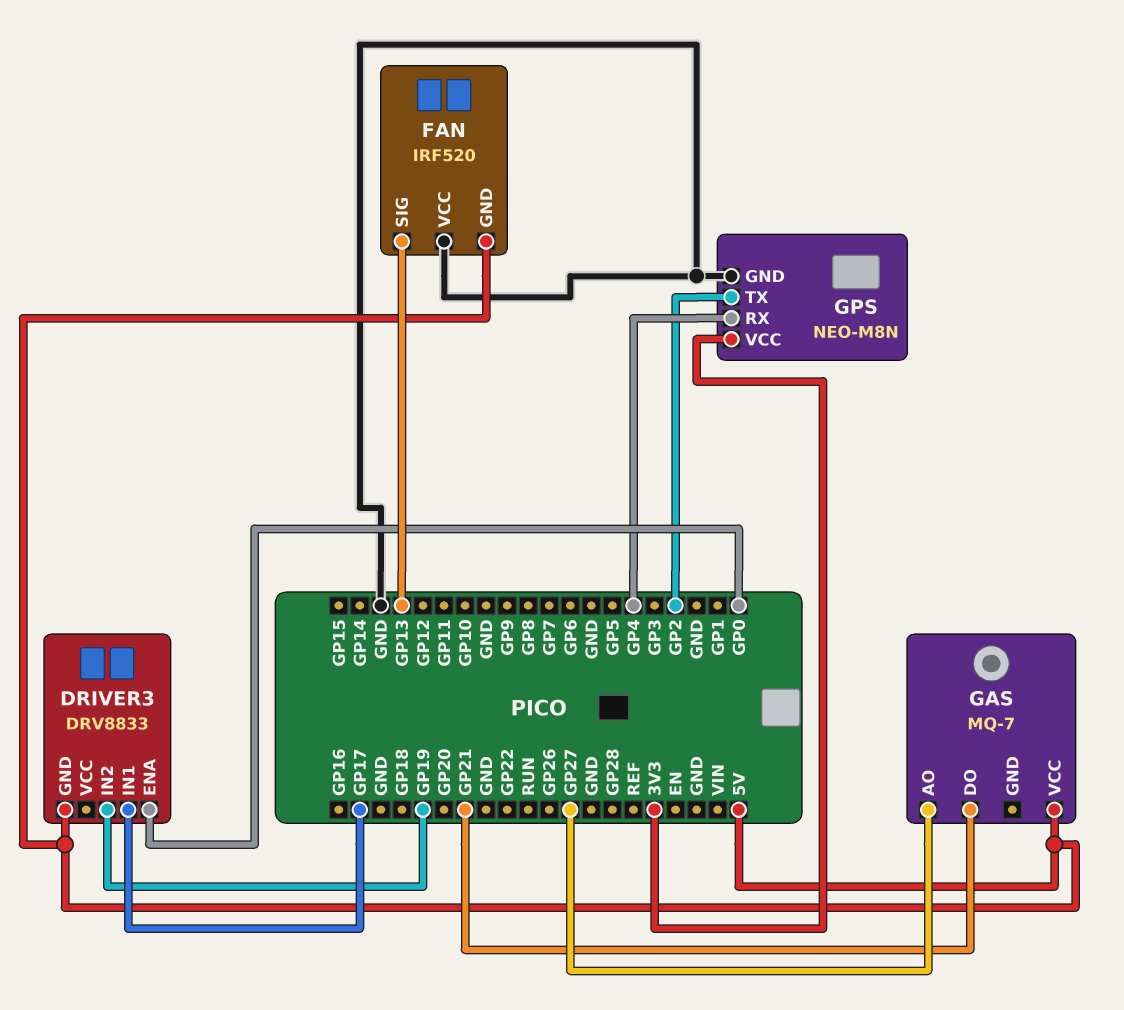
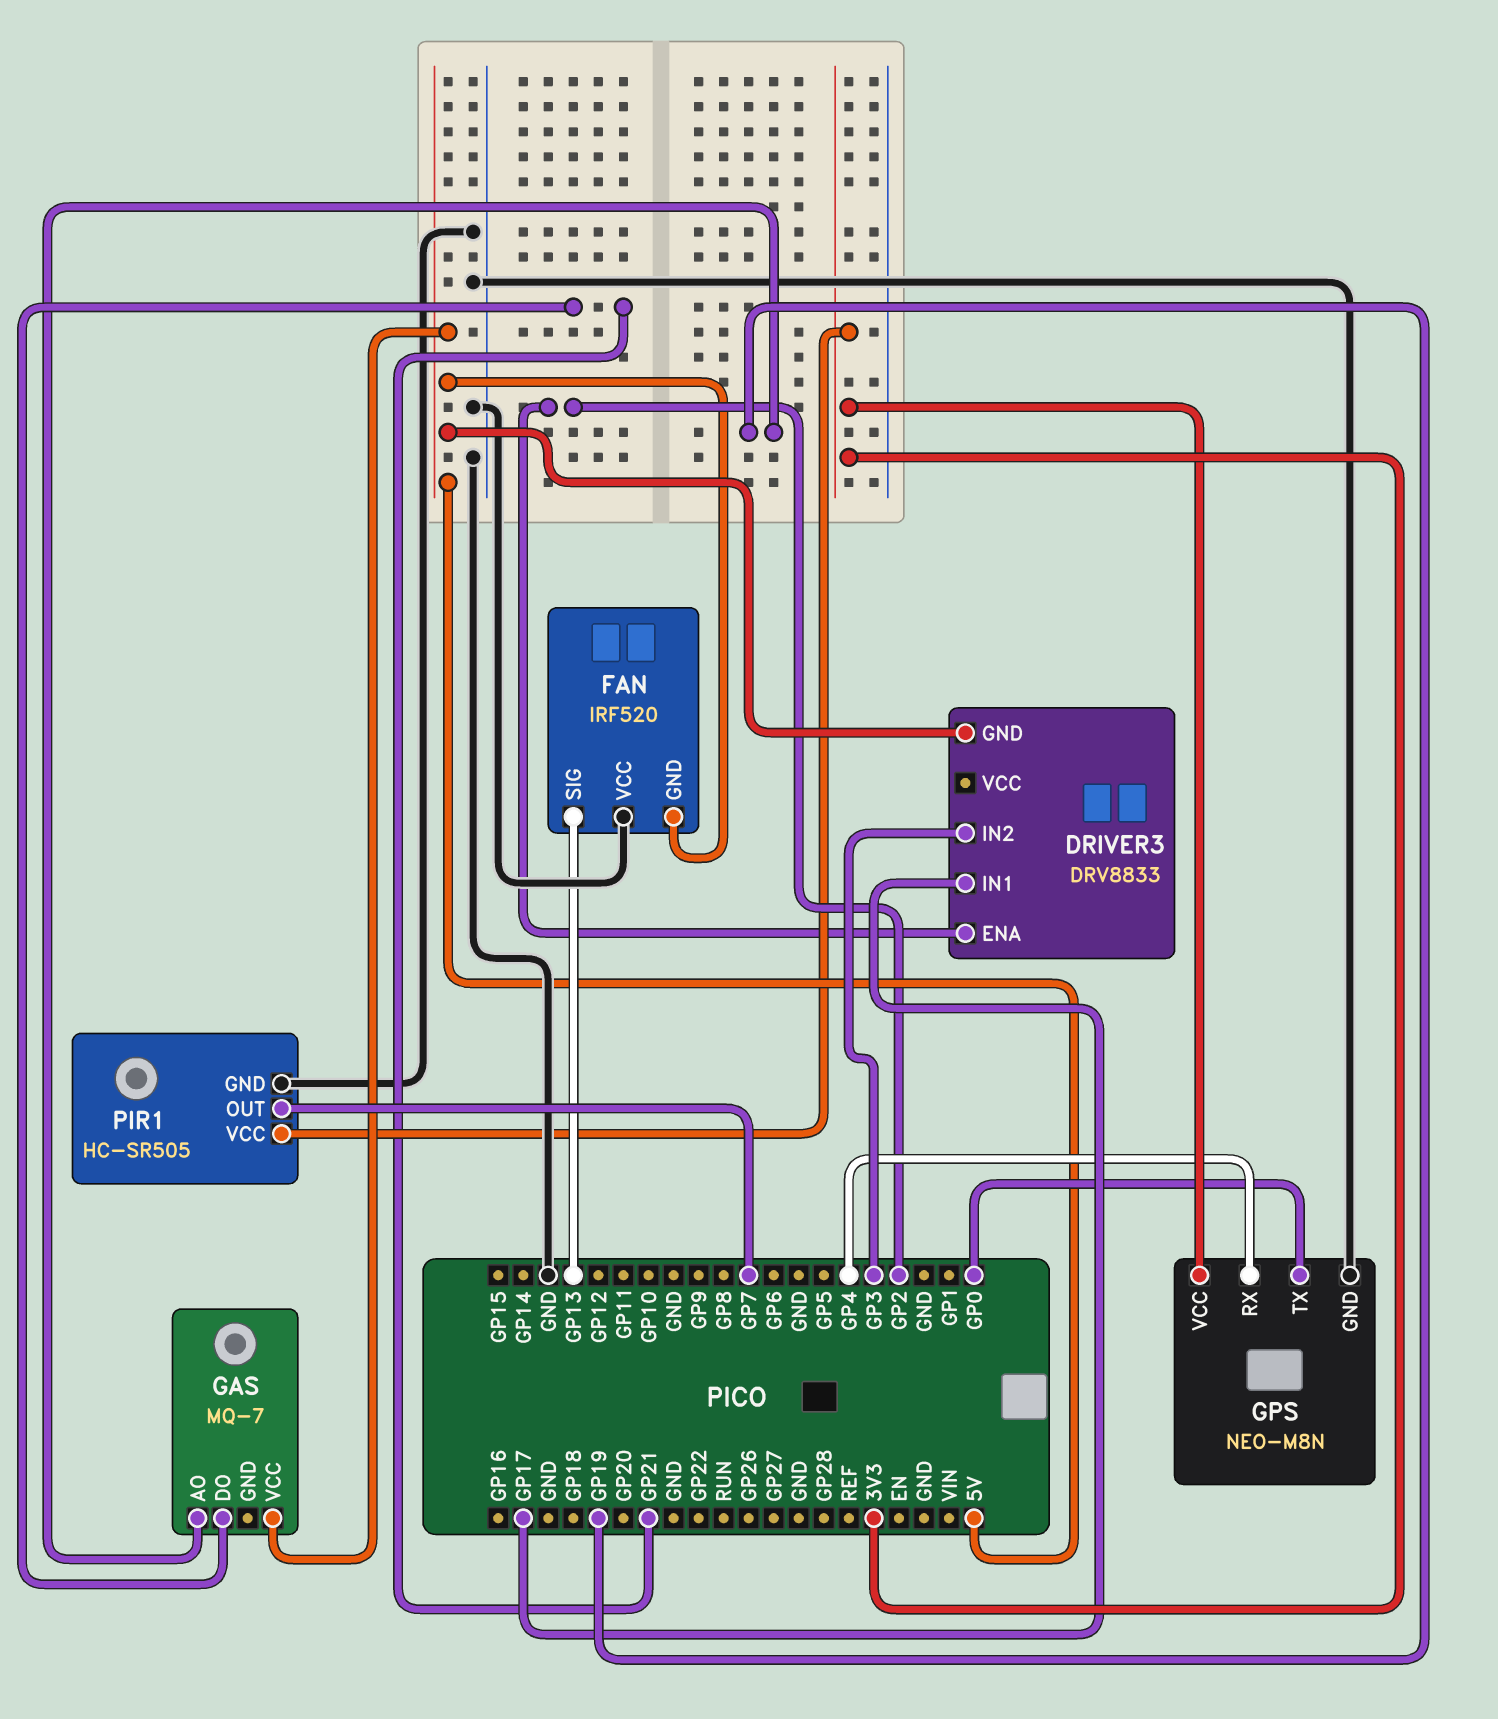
DRIVER3 pin ENA: GP0 -> GP2
DRIVER3 pin IN2: GP19 -> GP3
GAS pin AO: GP27 -> GP19
GPS pin TX: GP2 -> GP0
PIR1: none -> HC-SR505
PIR1 pin GND: none -> GND
PIR1 pin OUT: none -> GP7
PIR1 pin VCC: none -> 3V3

